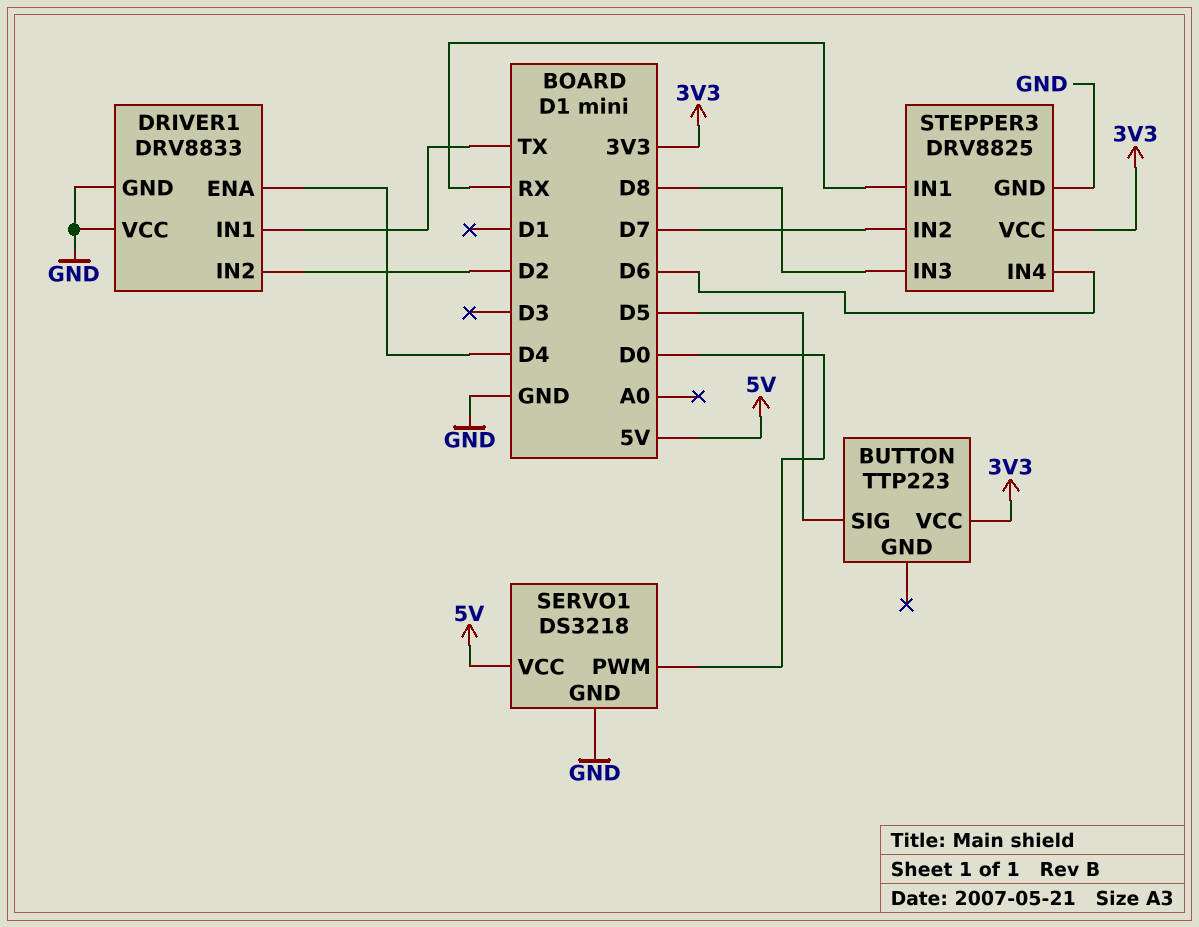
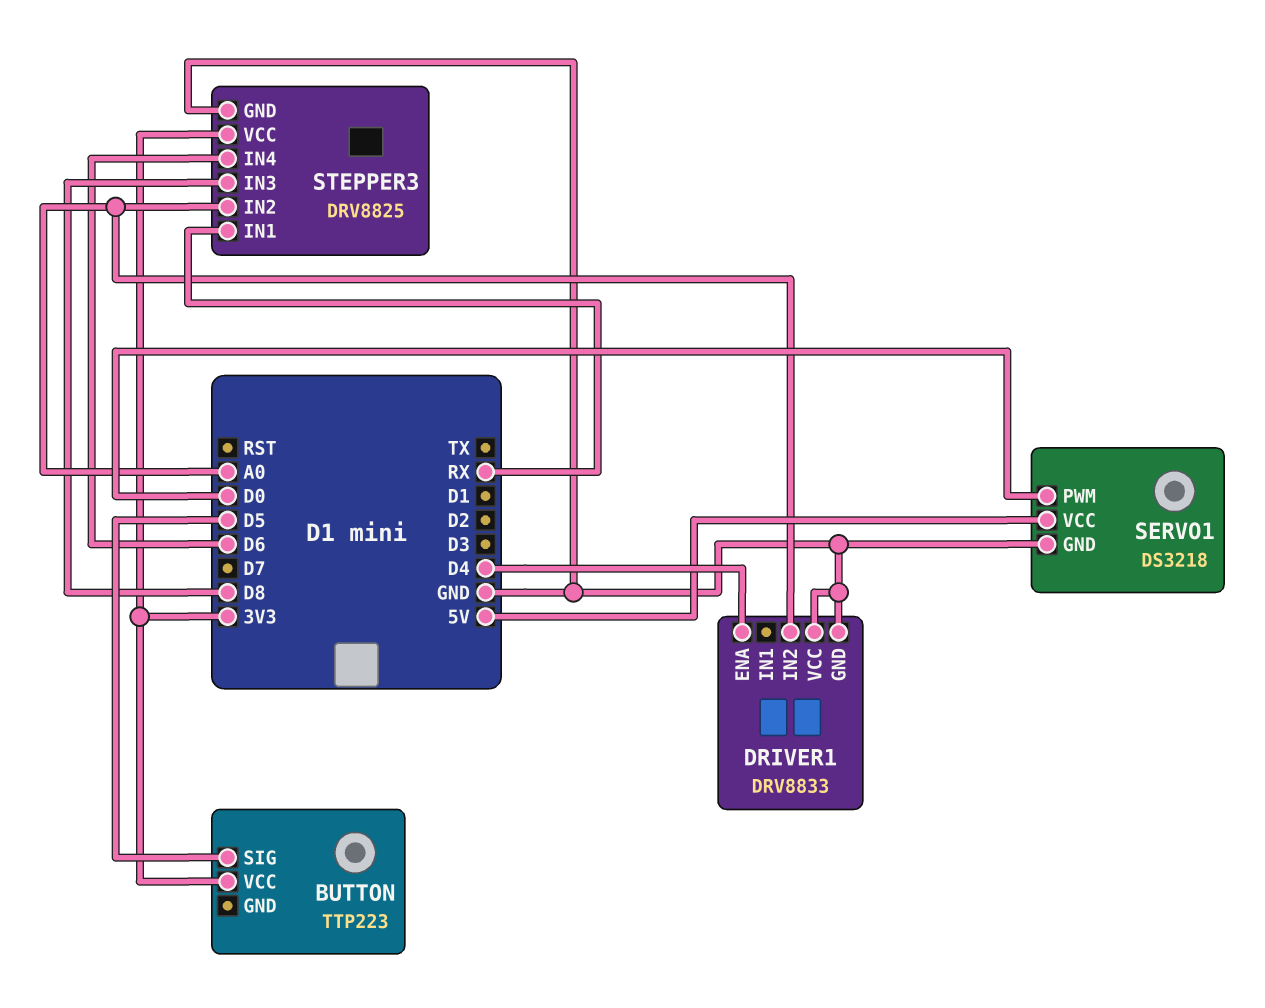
DRIVER1 pin IN1: TX -> none
DRIVER1 pin IN2: D2 -> A0
STEPPER3 pin IN2: D7 -> A0

